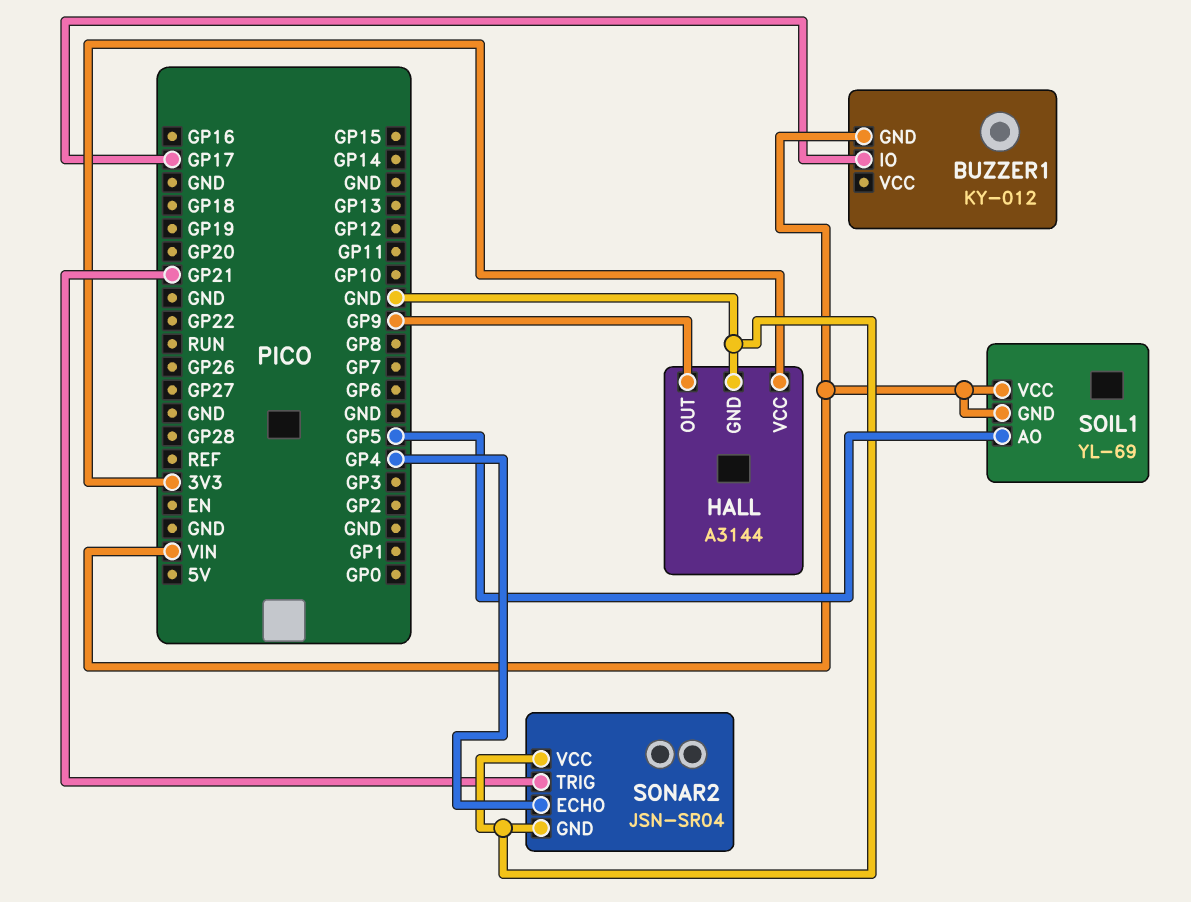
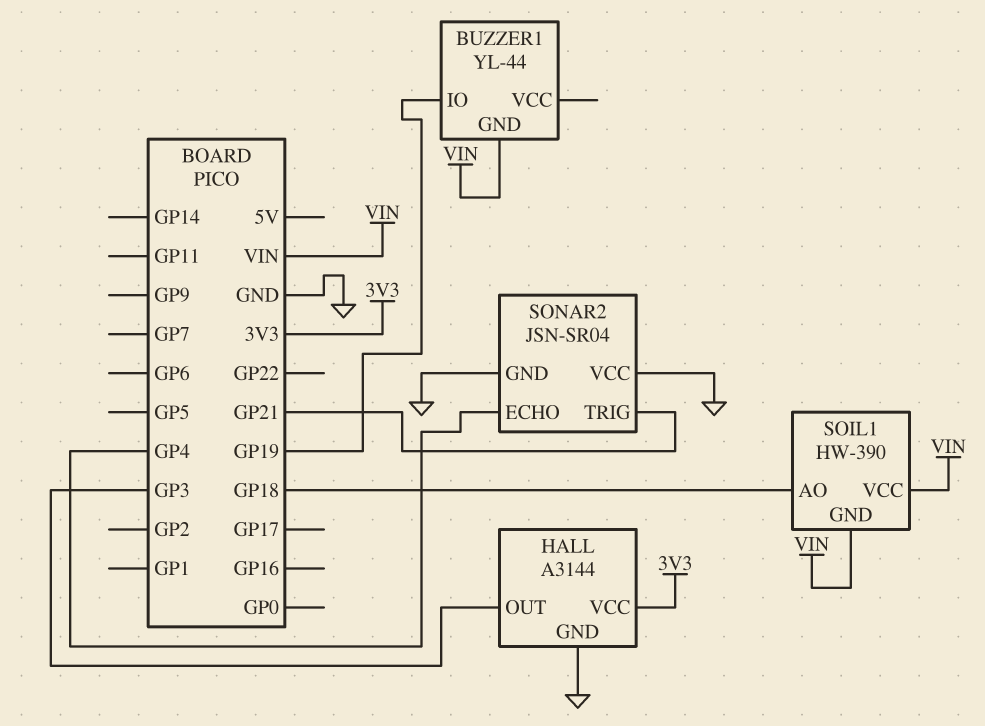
BUZZER1: KY-012 -> YL-44
BUZZER1 pin IO: GP17 -> GP19
HALL pin OUT: GP9 -> GP3
SOIL1: YL-69 -> HW-390
SOIL1 pin AO: GP5 -> GP18

